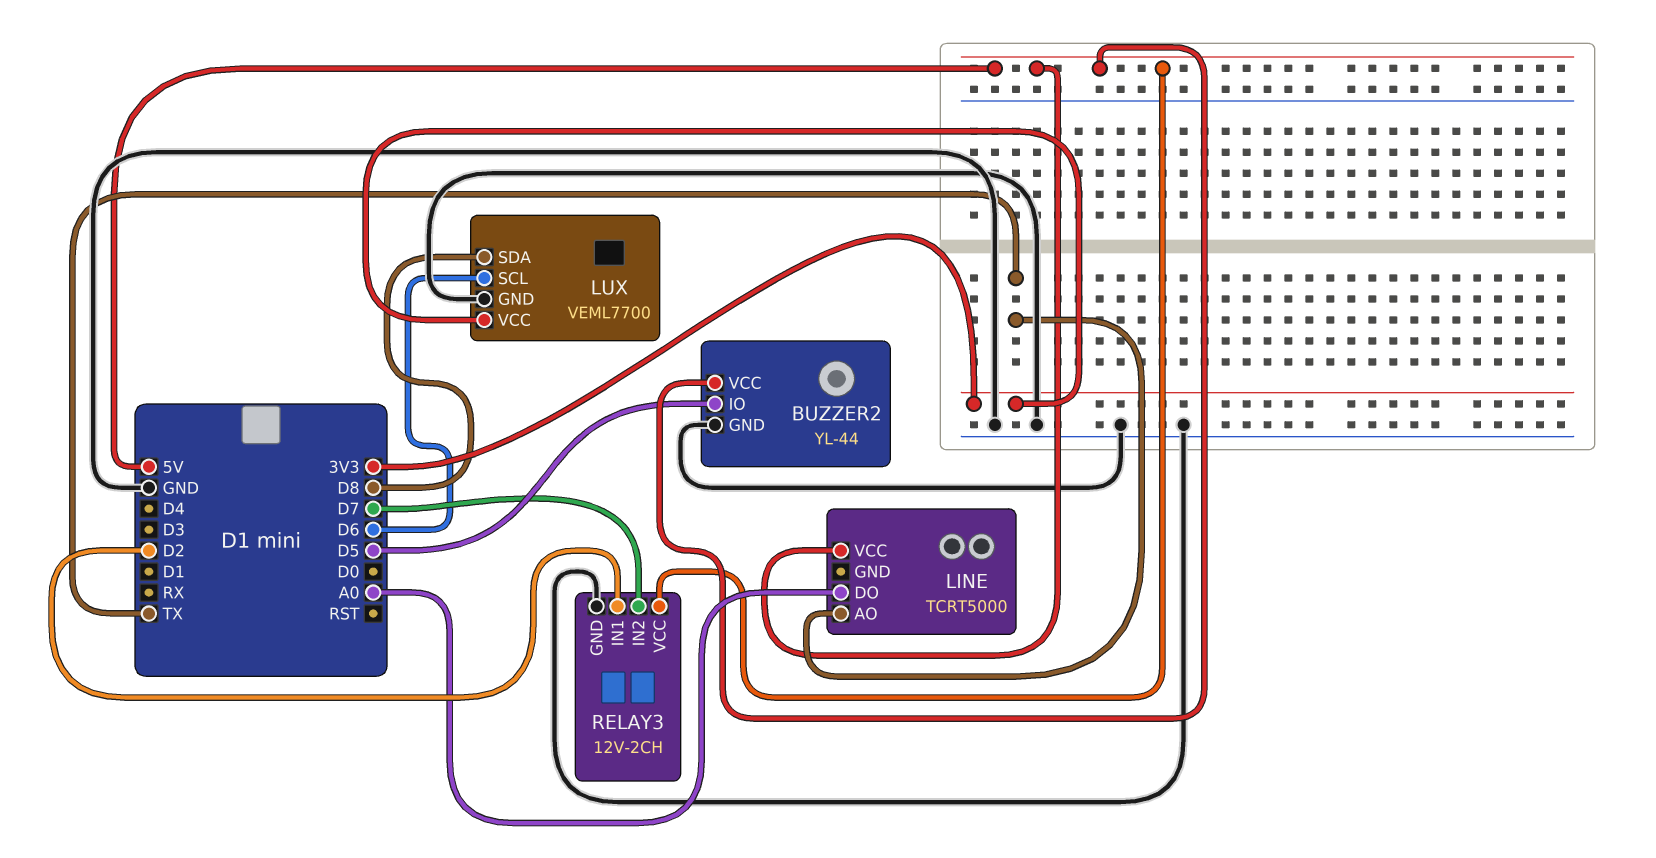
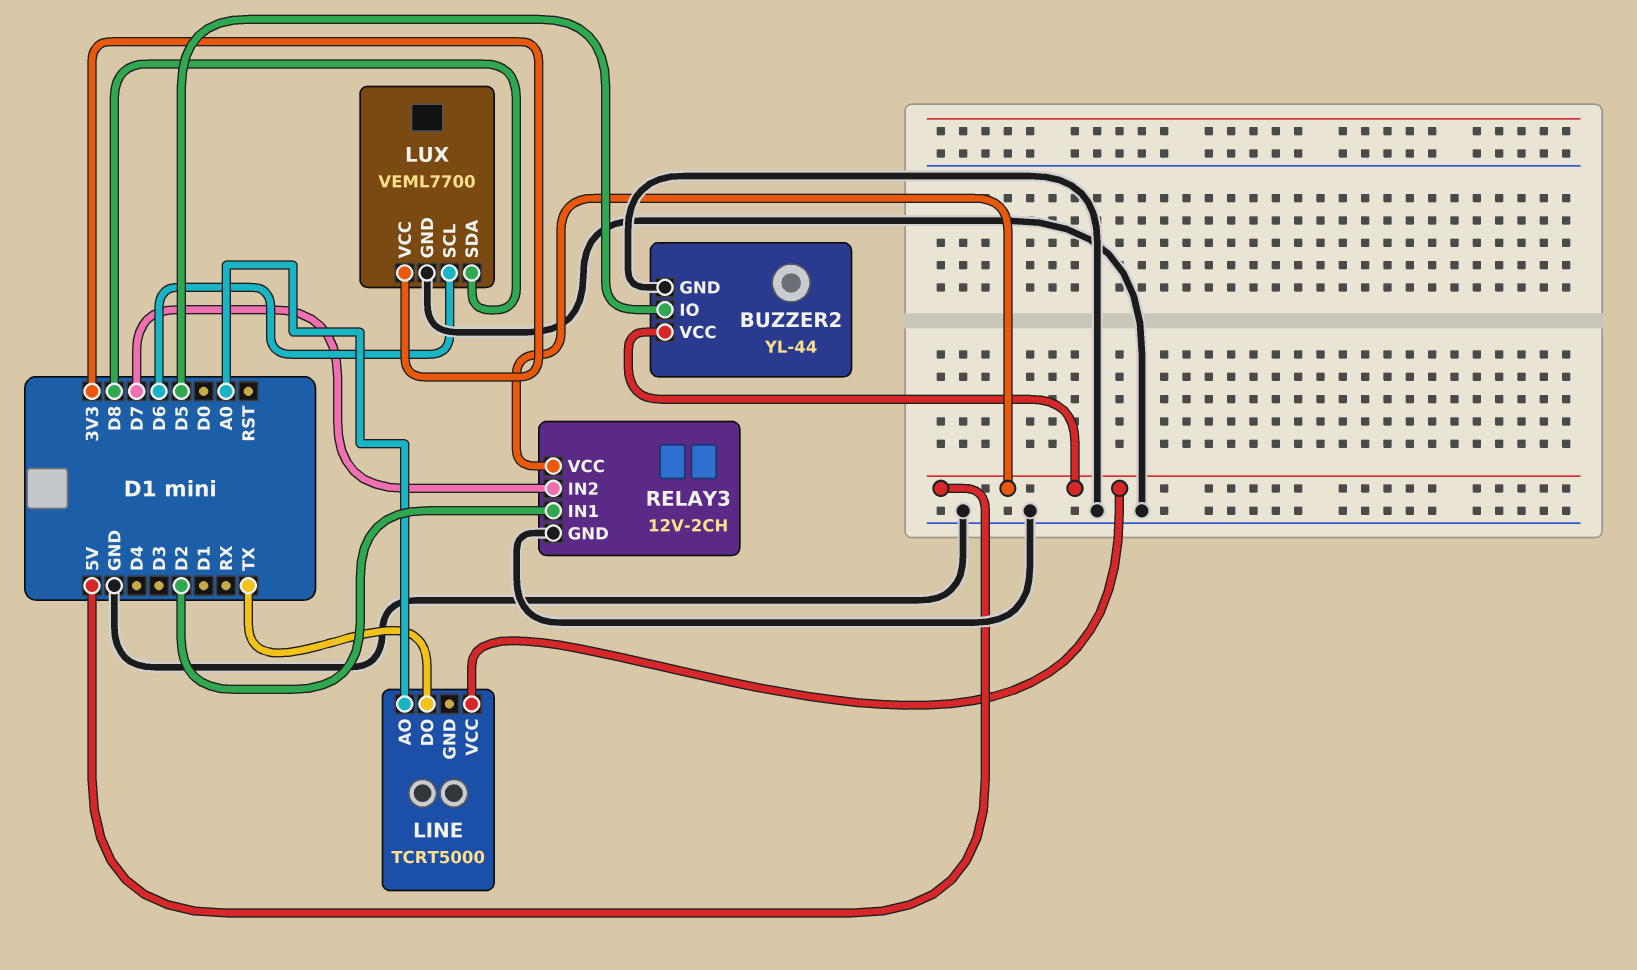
LINE pin AO: TX -> A0
LINE pin DO: A0 -> TX

